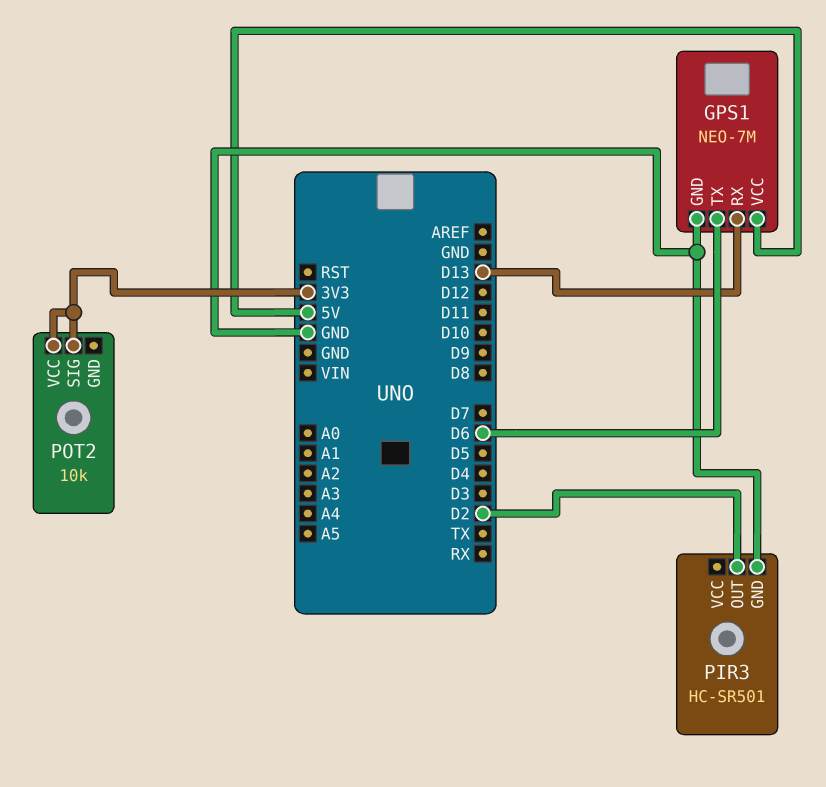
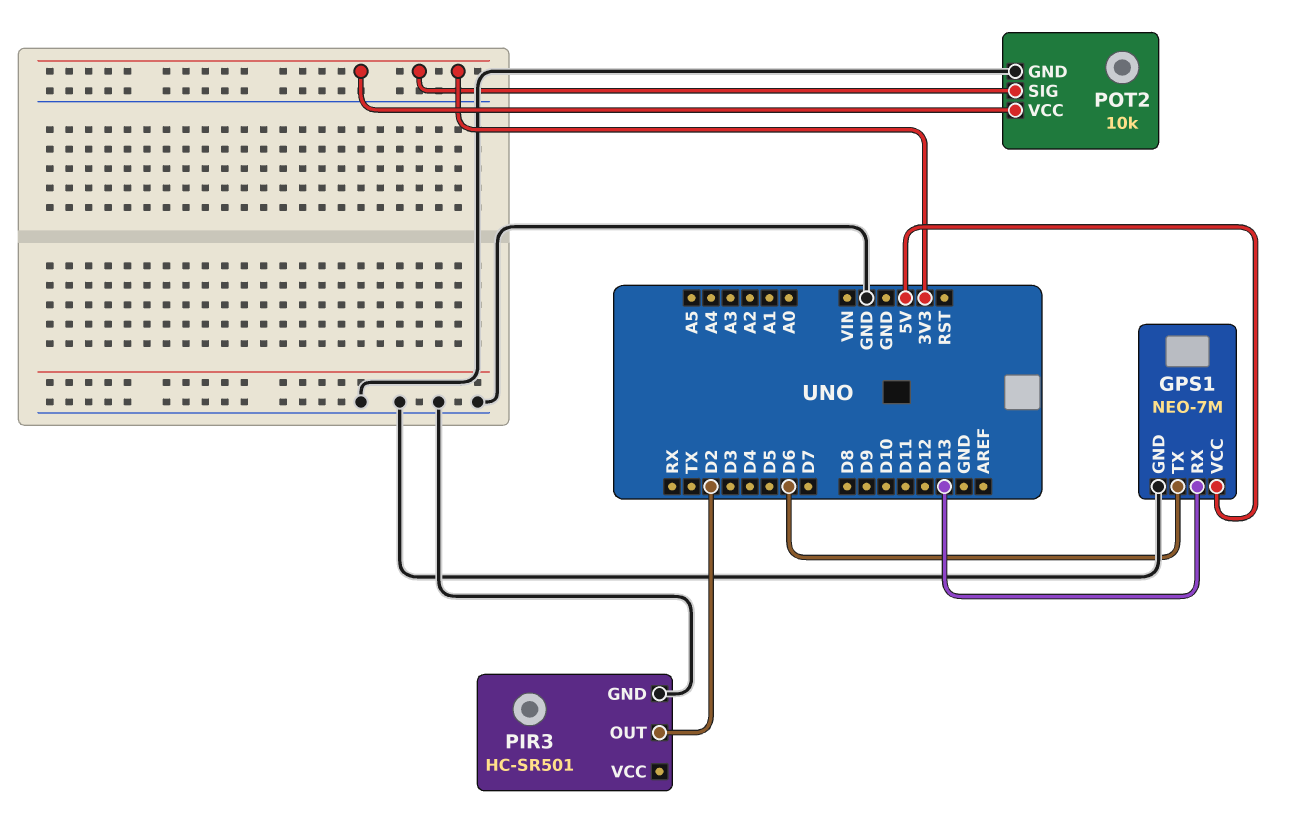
POT2 pin GND: none -> GND

